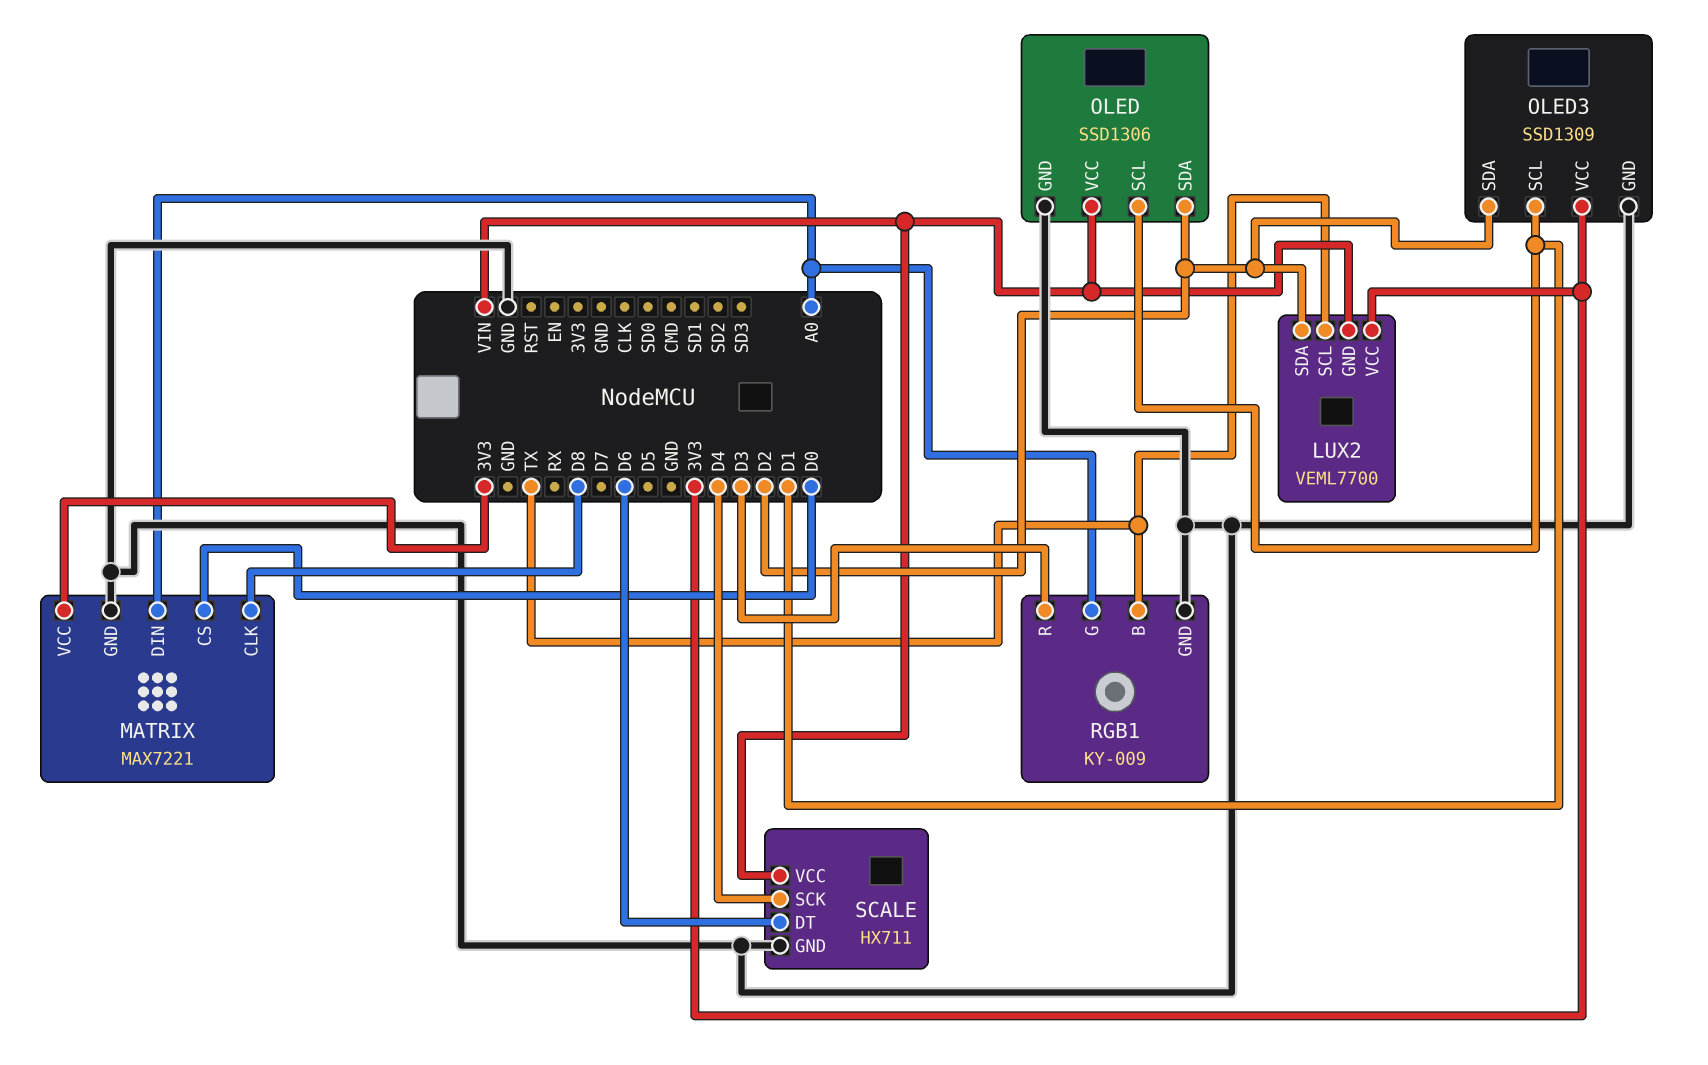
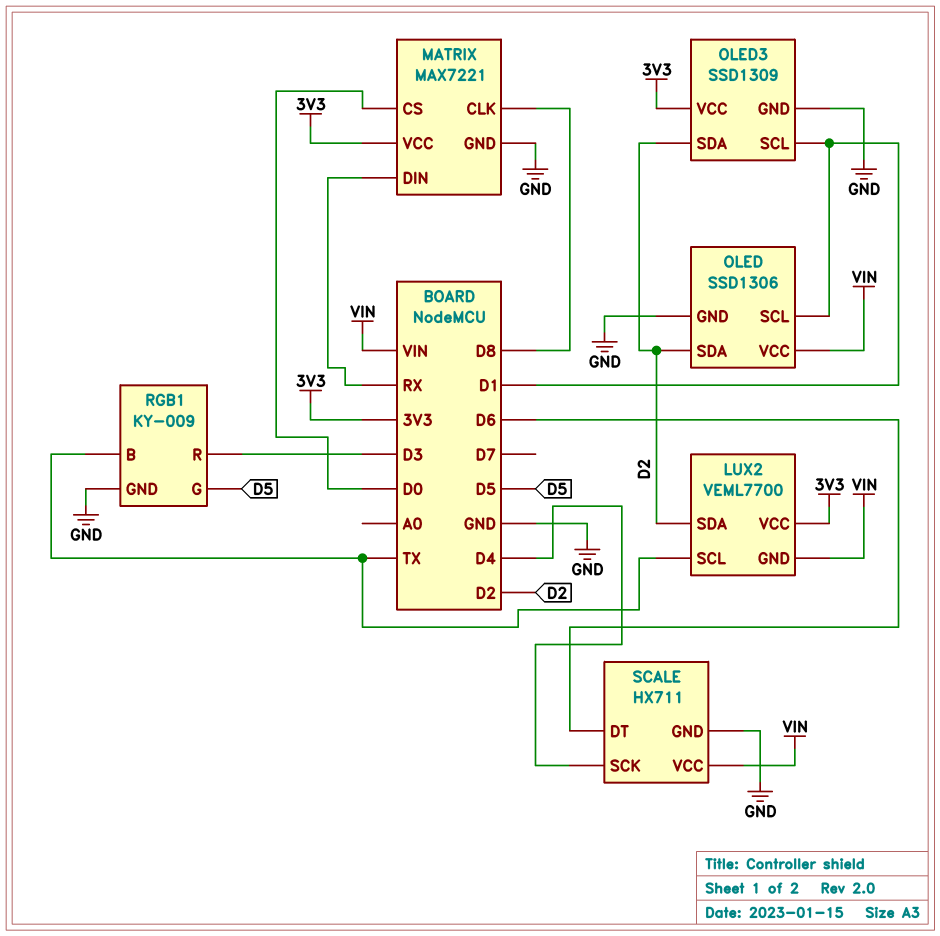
MATRIX pin DIN: A0 -> RX
RGB1 pin G: A0 -> D5

